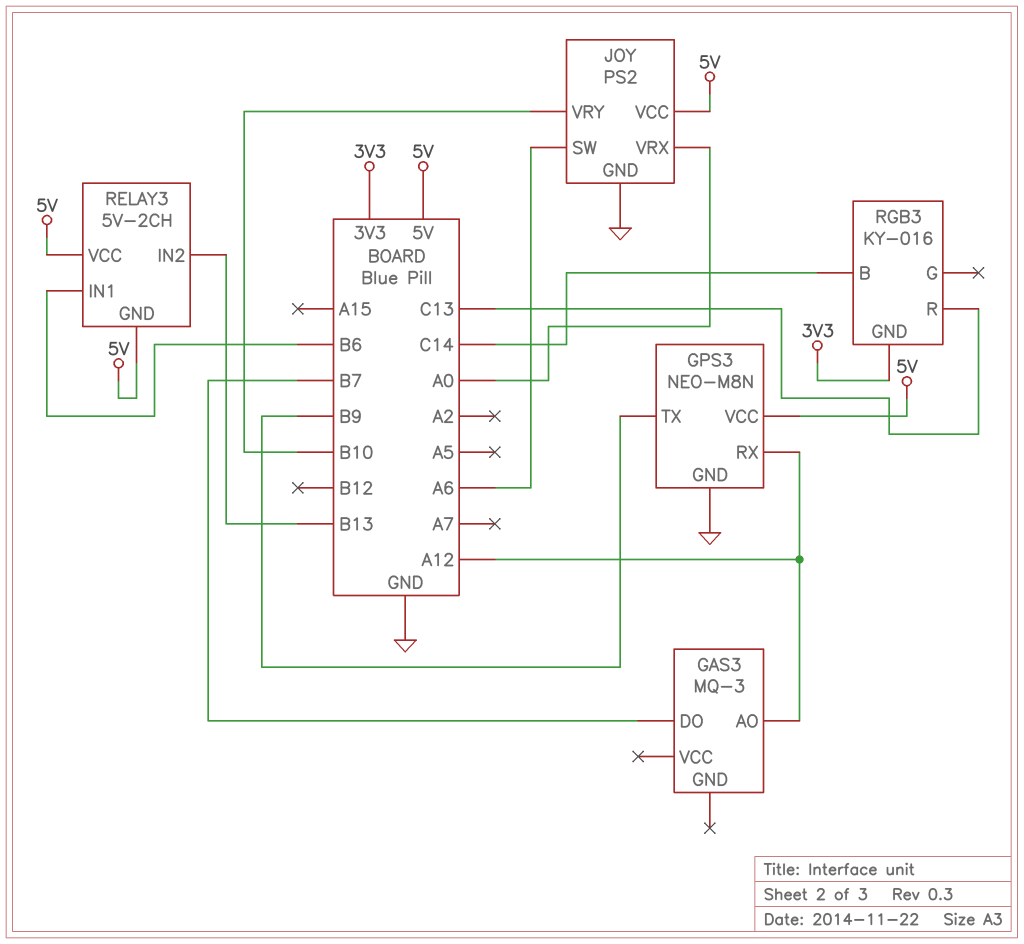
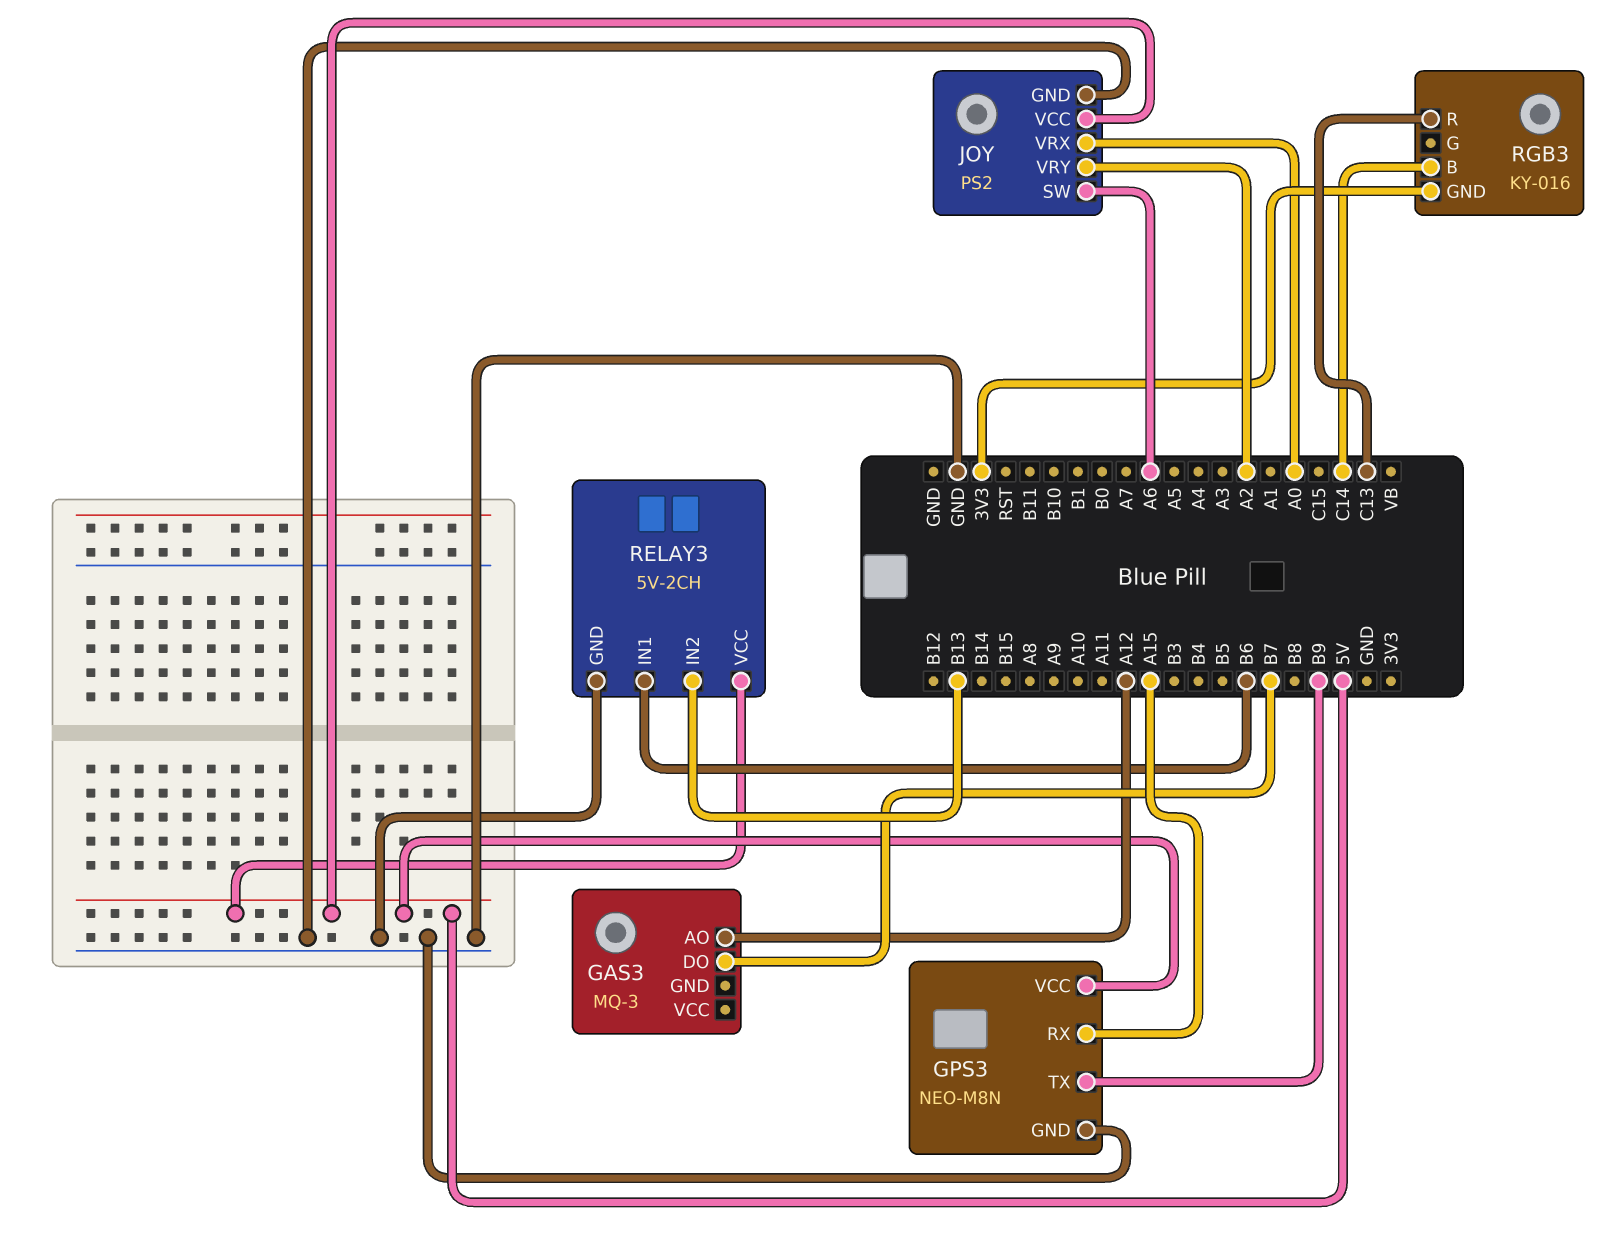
GPS3 pin RX: A12 -> A15
JOY pin VRY: B10 -> A2
RELAY3 pin GND: 5V -> GND

